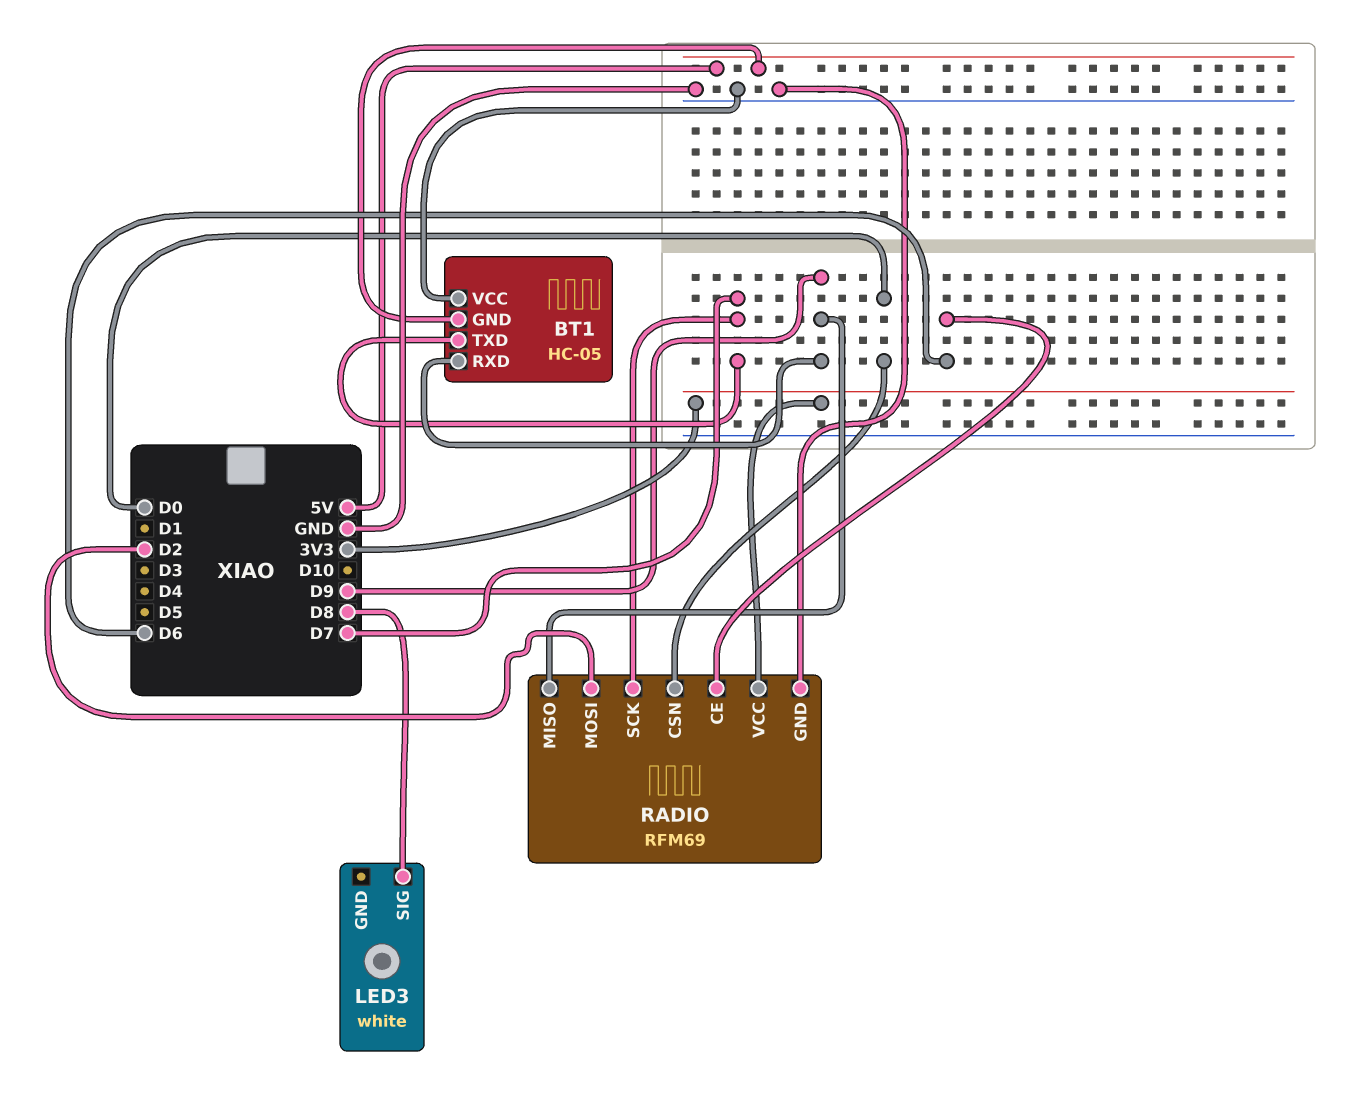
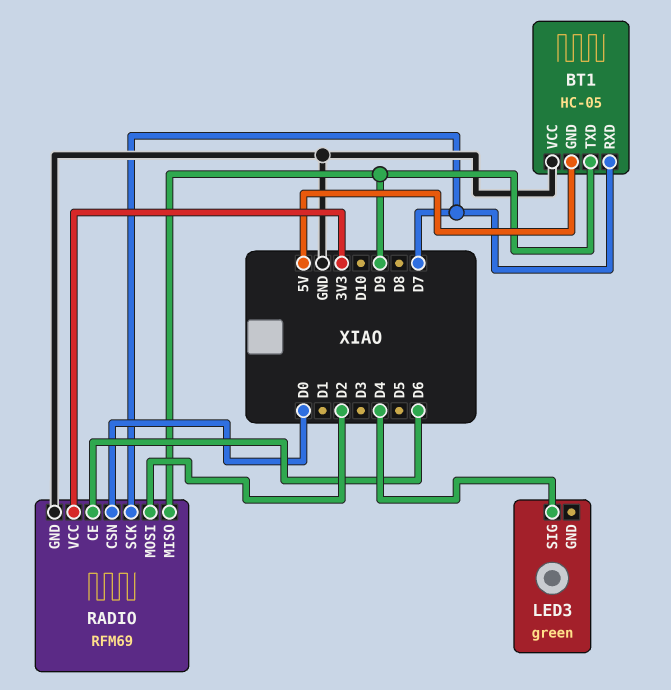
BT1 pin RXD: D9 -> D7
BT1 pin TXD: D7 -> D9
LED3: white -> green
LED3 pin SIG: D8 -> D4

